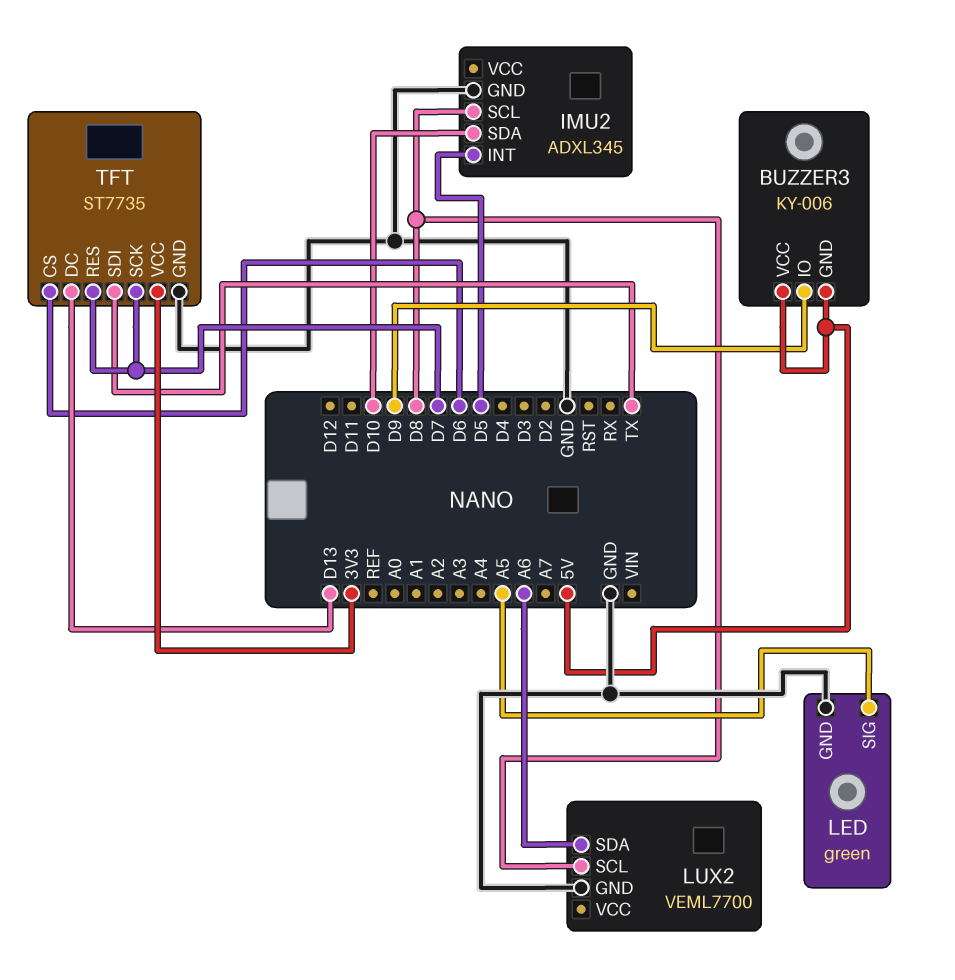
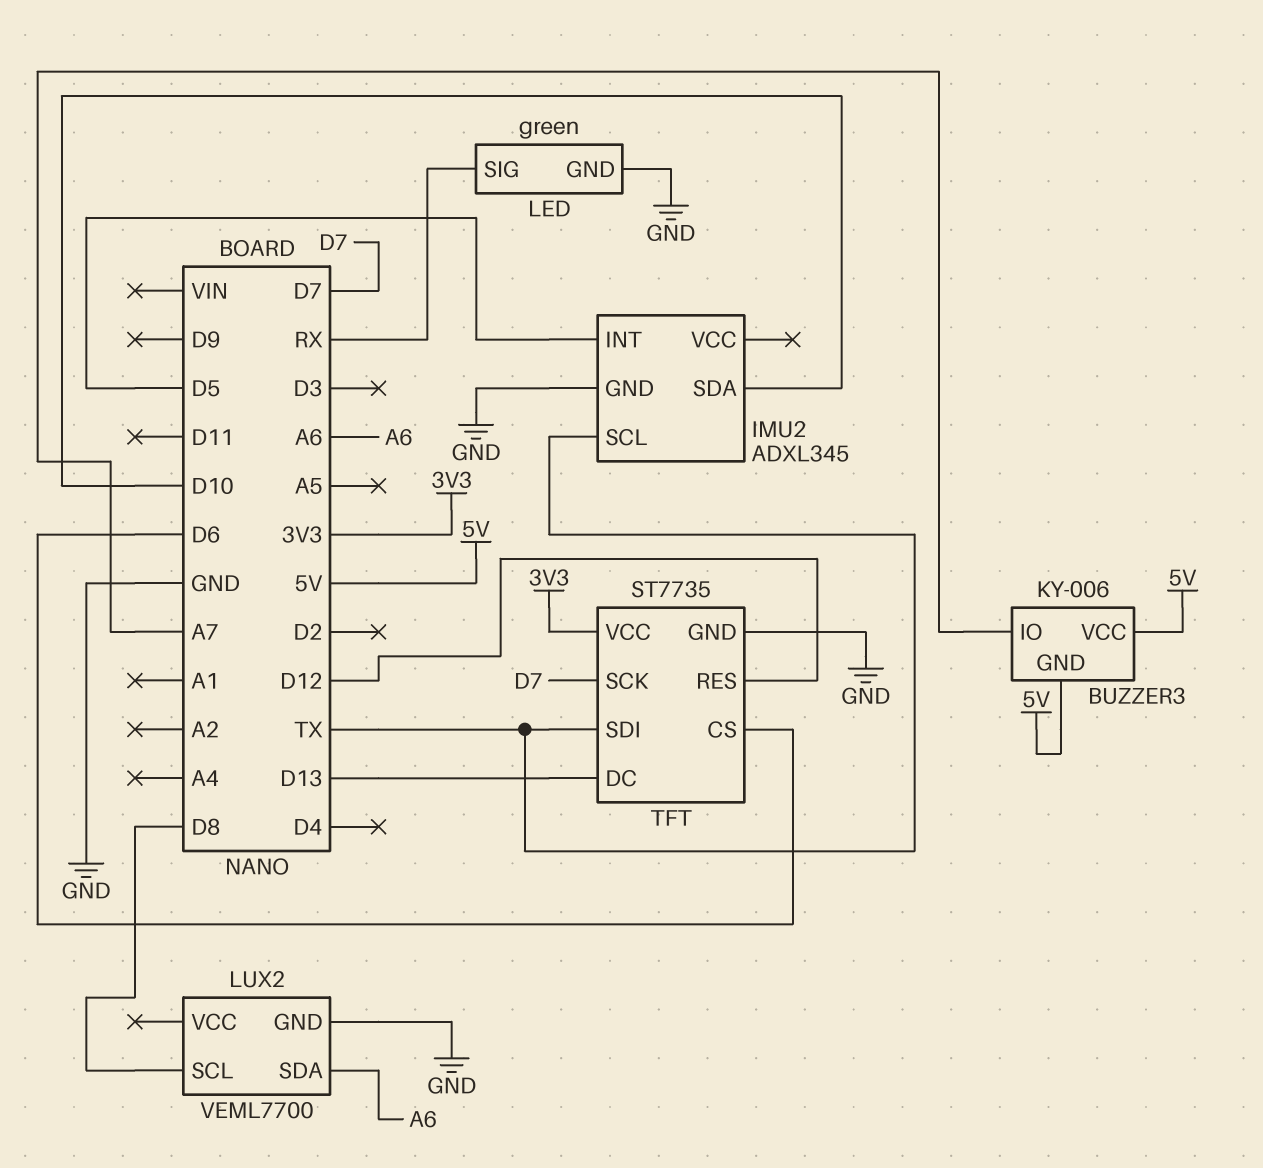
BUZZER3 pin IO: D9 -> A7
IMU2 pin SCL: D8 -> TX
LED pin SIG: A5 -> RX
TFT pin RES: D7 -> D12

